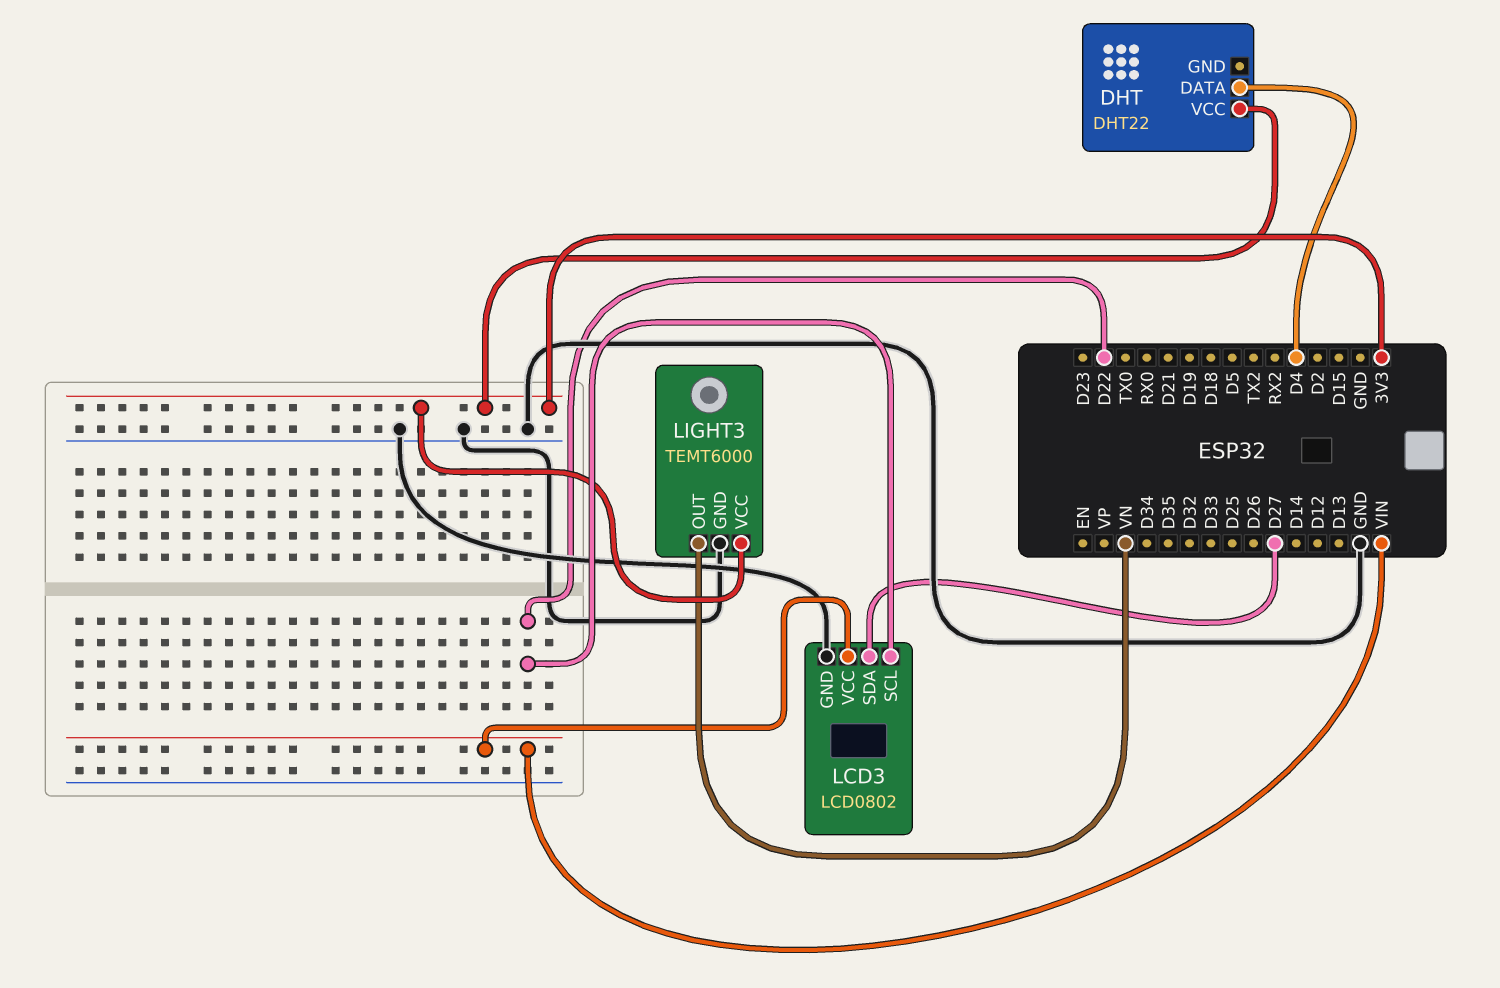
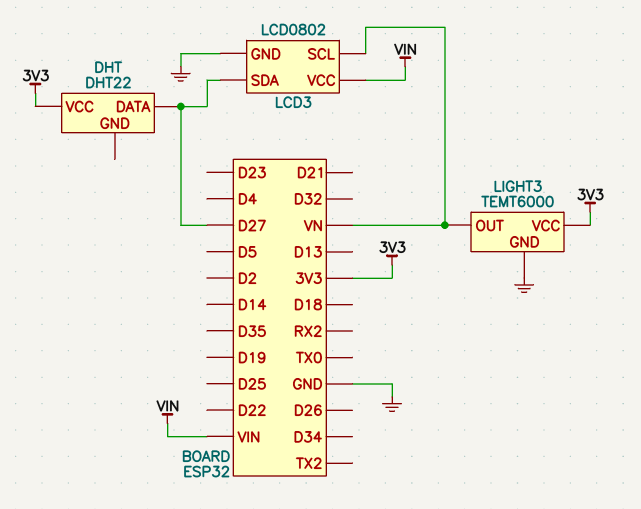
DHT pin DATA: D4 -> D27
LCD3 pin SCL: D22 -> VN

